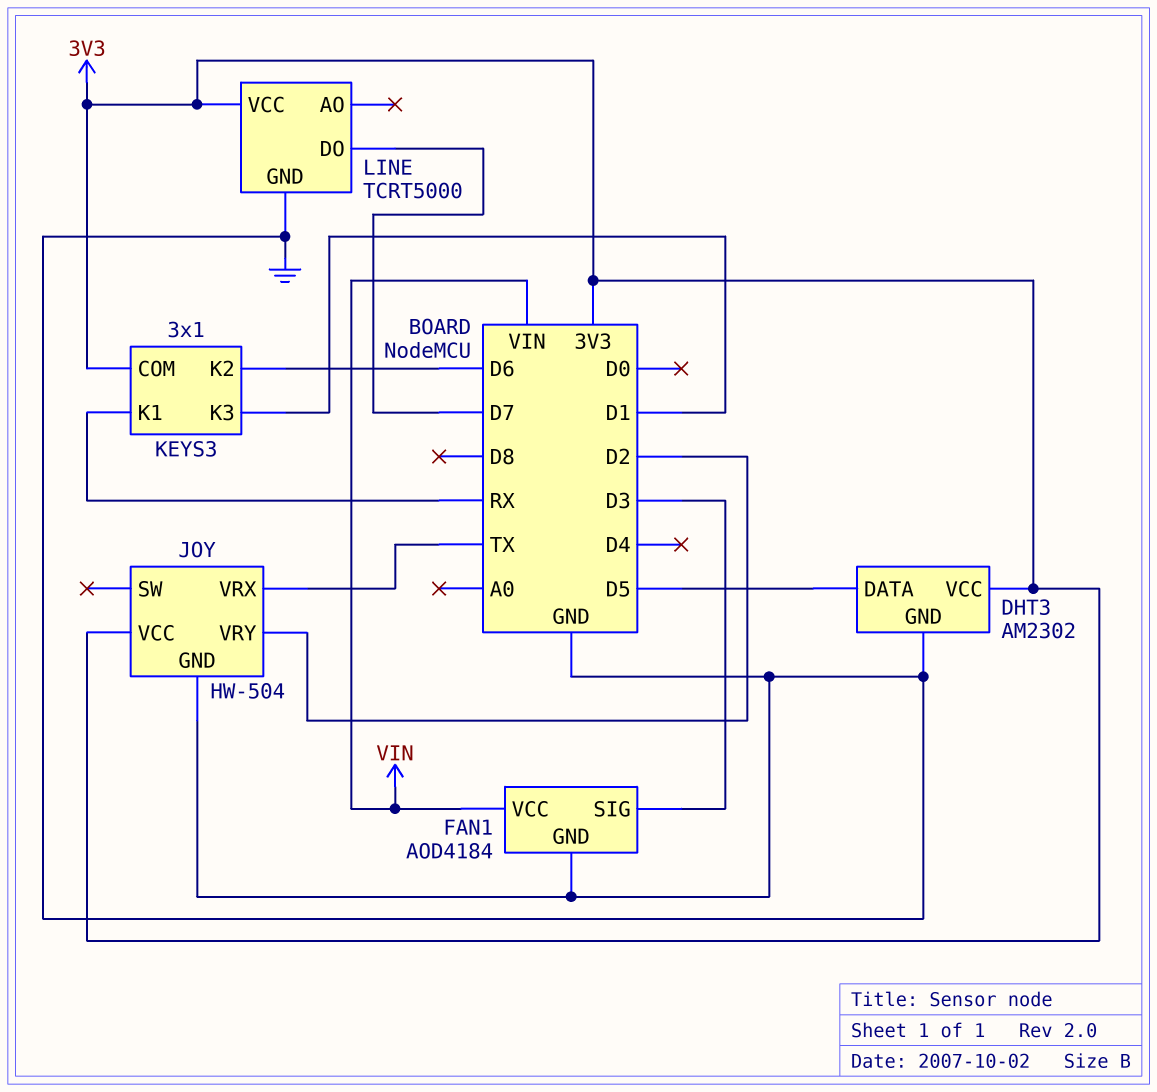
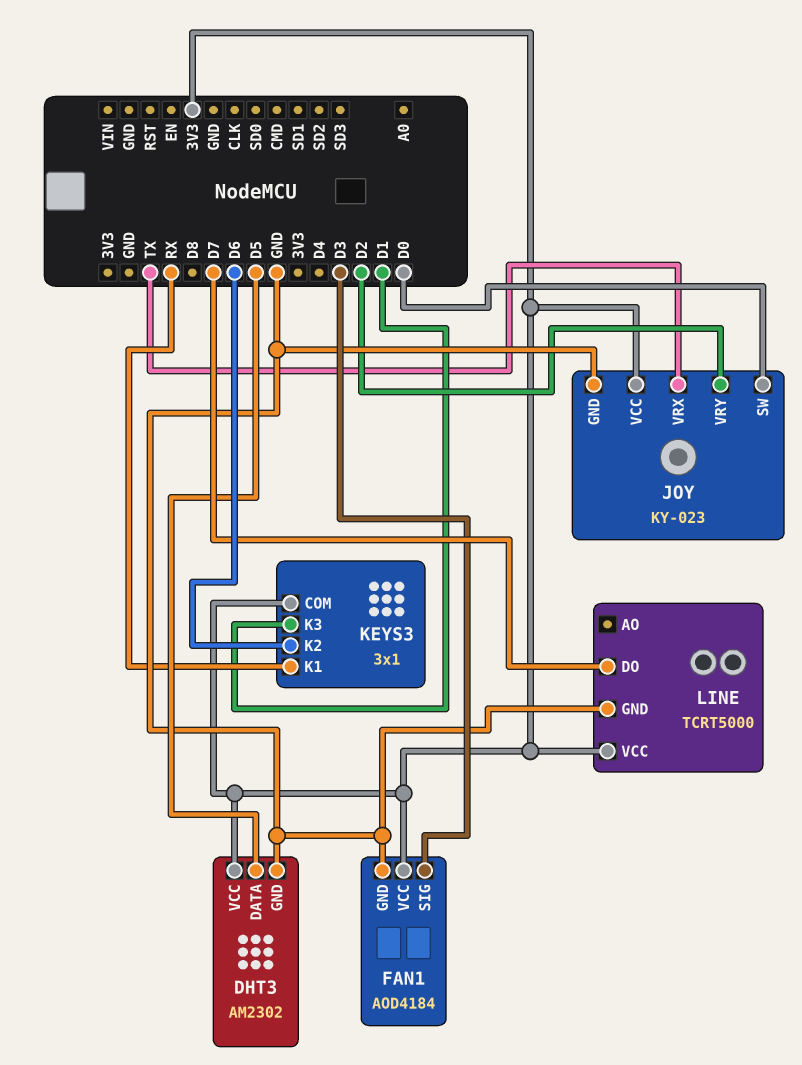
FAN1 pin VCC: VIN -> 3V3
JOY: HW-504 -> KY-023
JOY pin SW: none -> D0

